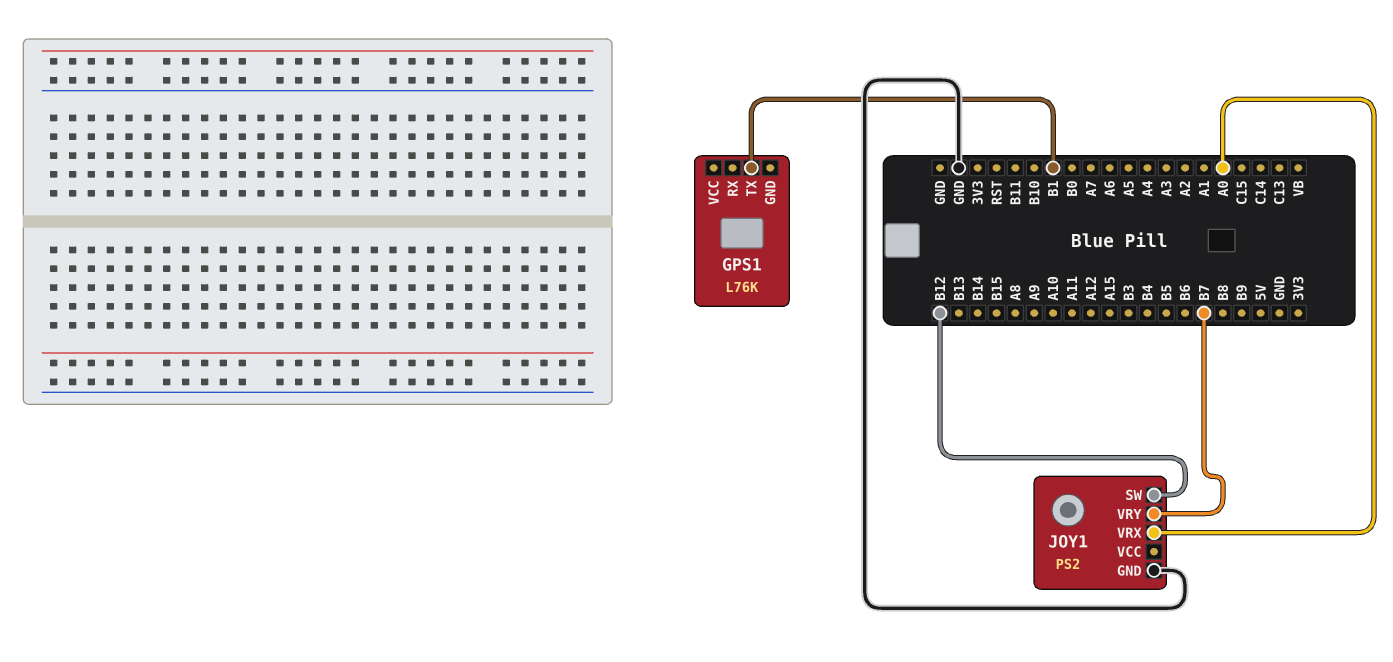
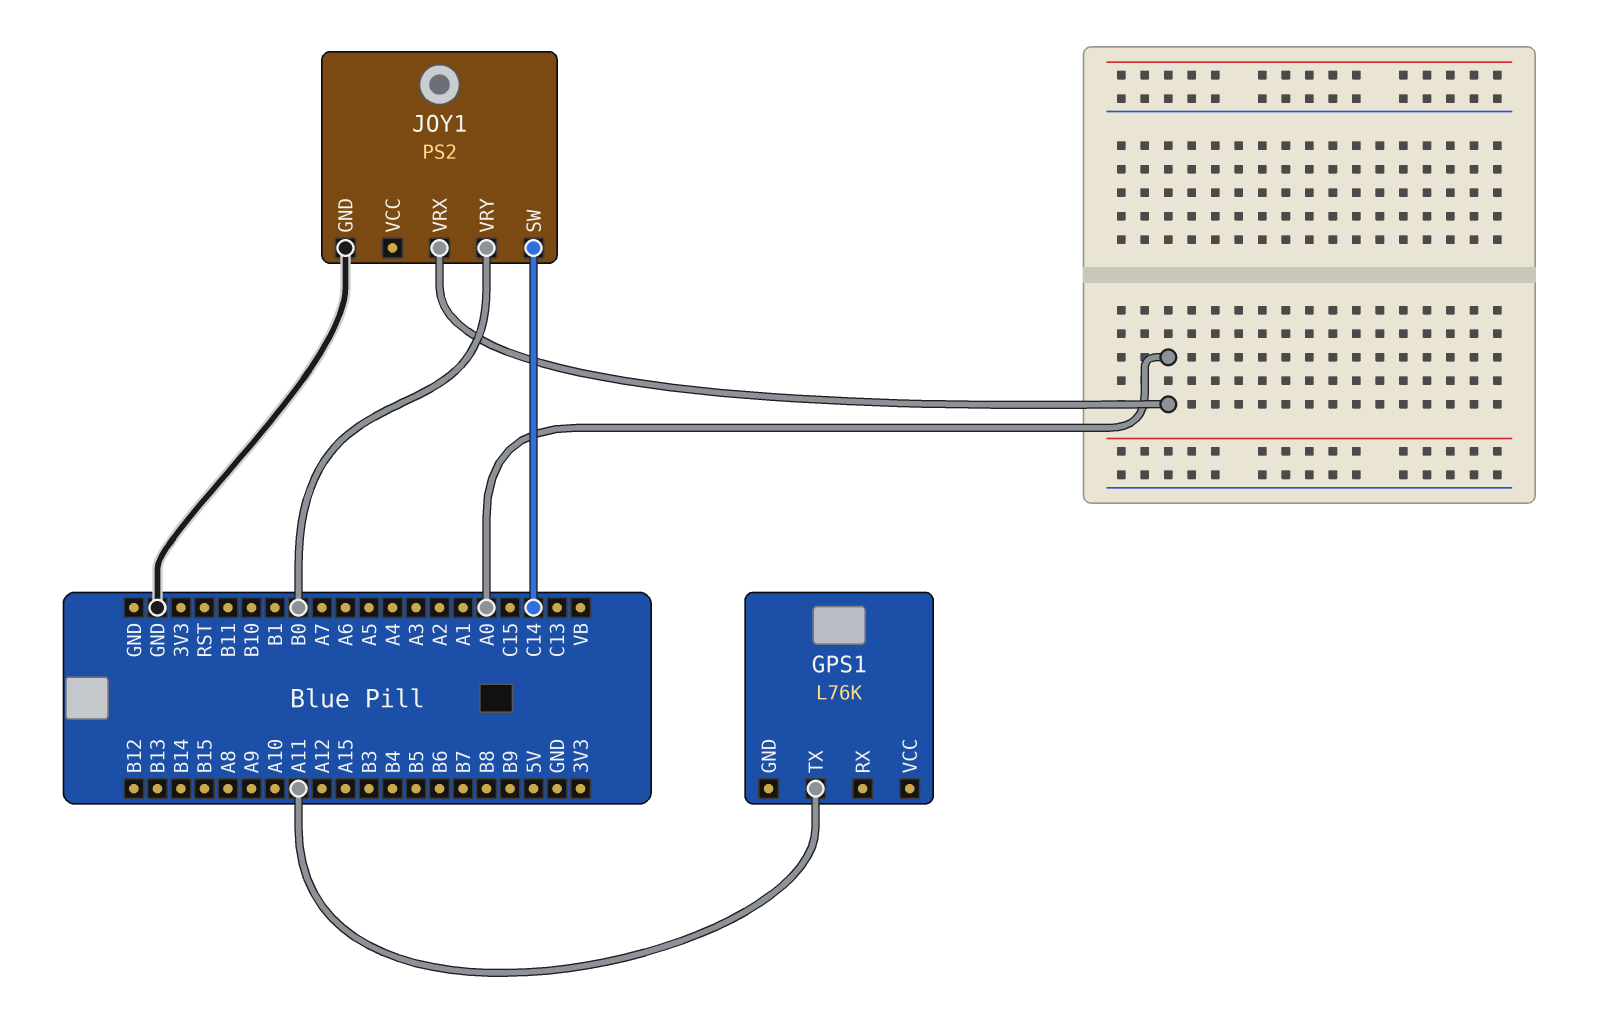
GPS1 pin TX: B1 -> A11
JOY1 pin SW: B12 -> C14
JOY1 pin VRY: B7 -> B0

